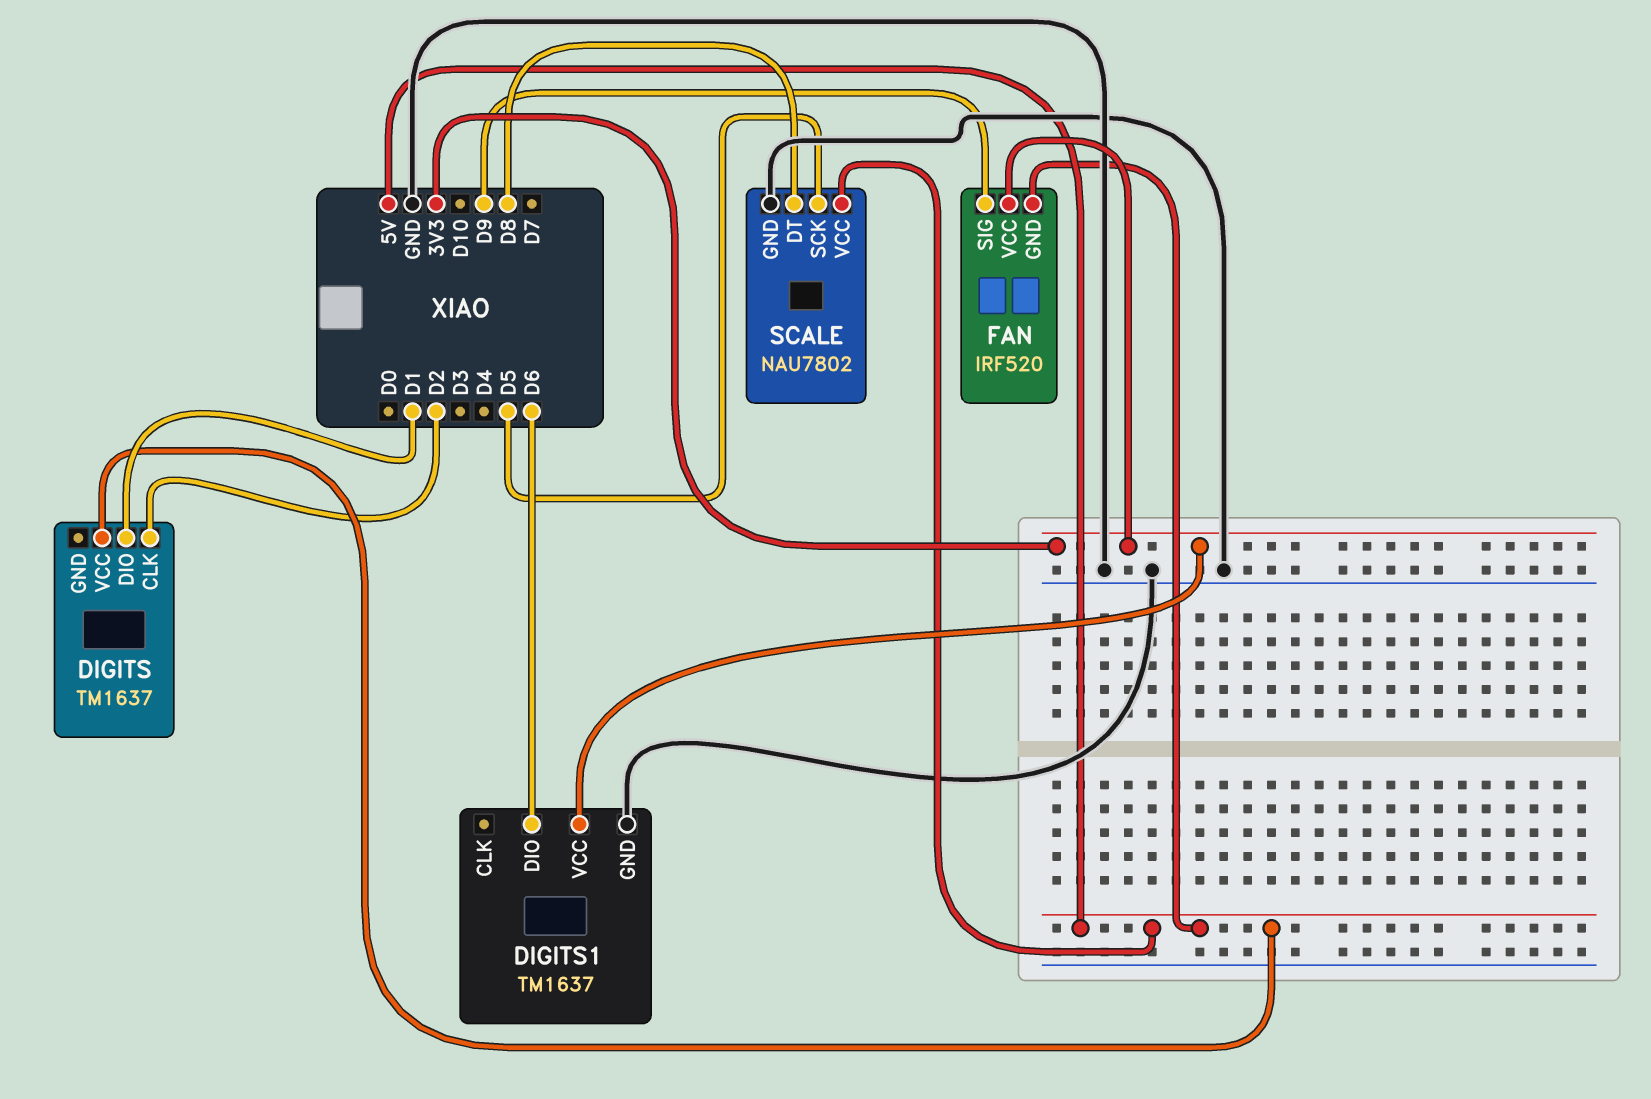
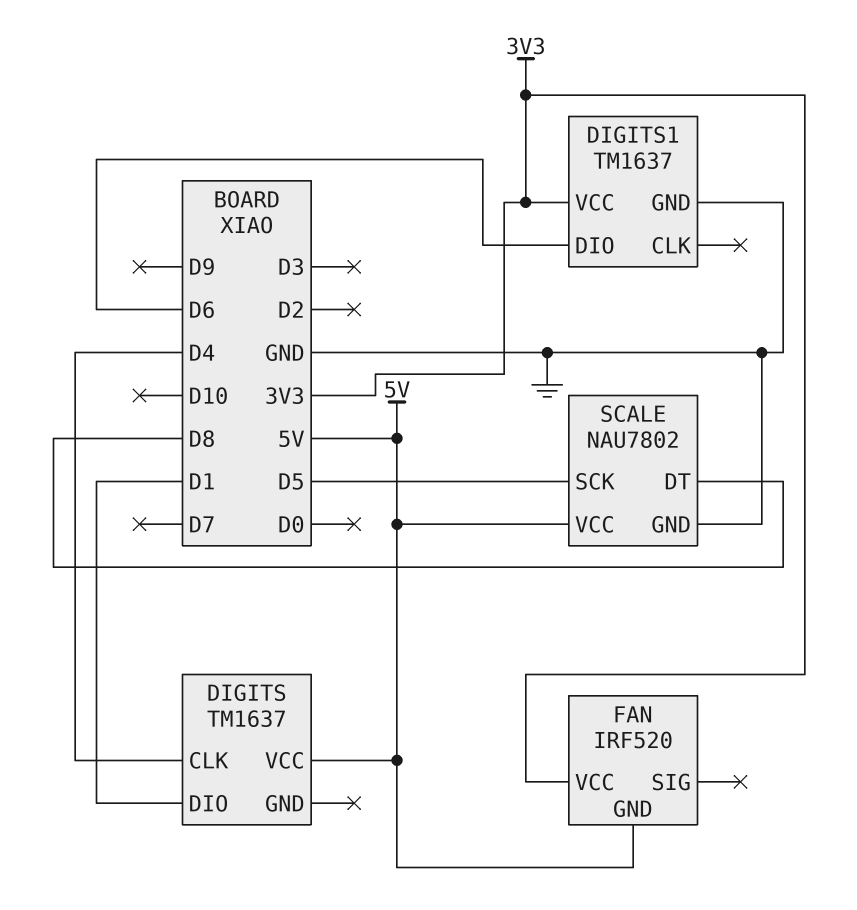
DIGITS pin CLK: D2 -> D4
FAN pin SIG: D9 -> none

